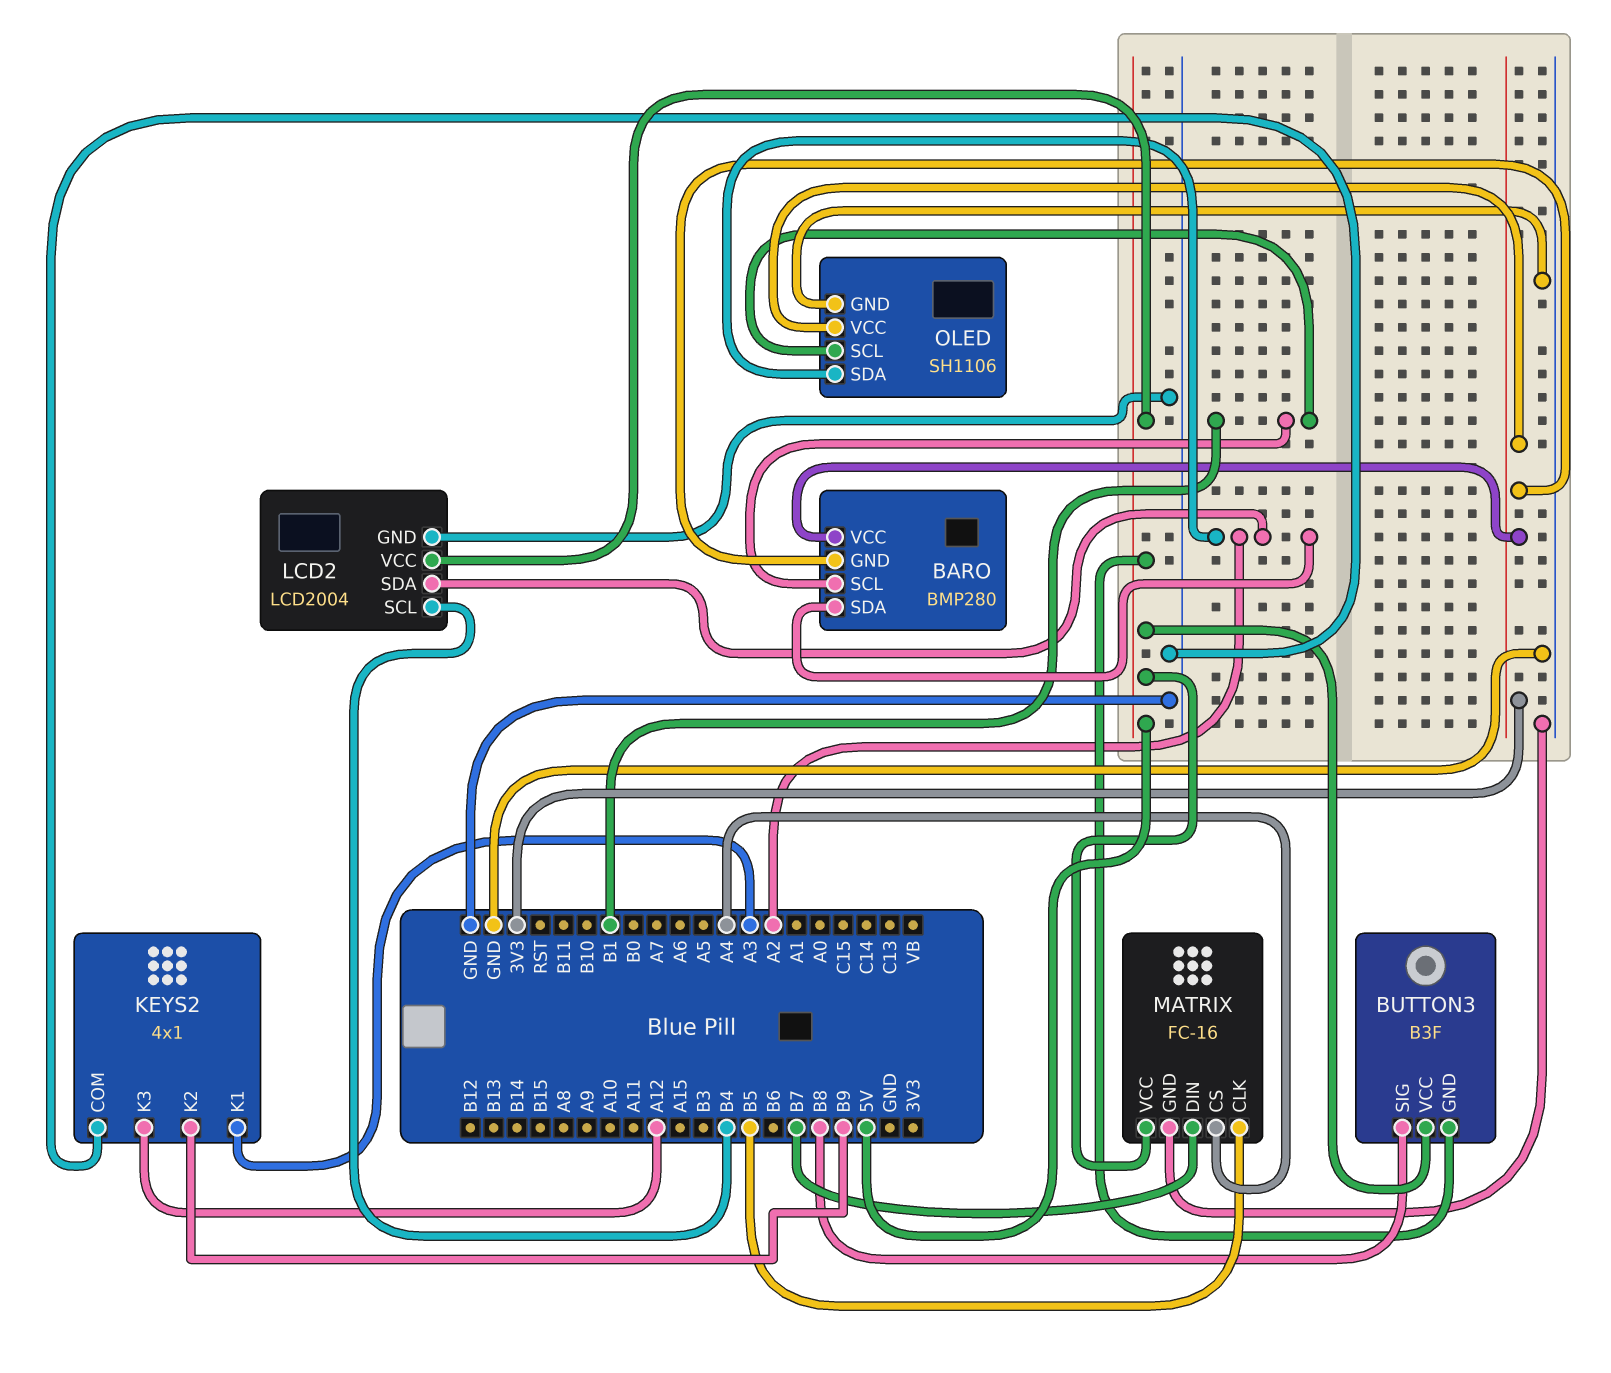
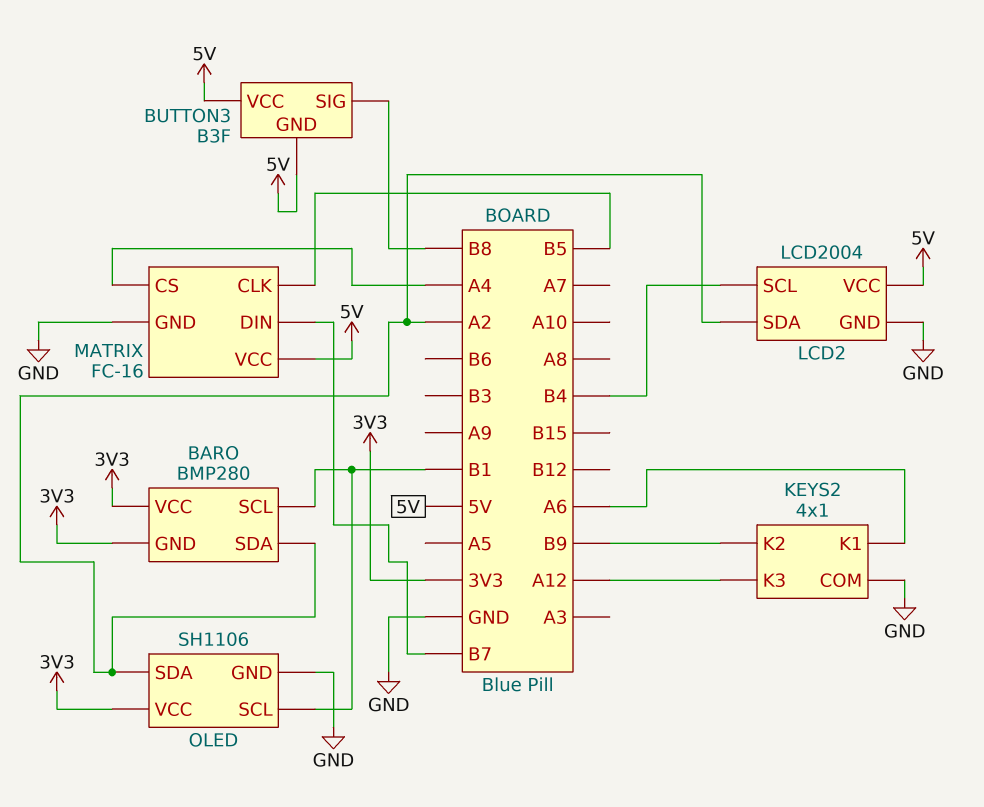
KEYS2 pin K1: A3 -> A6

